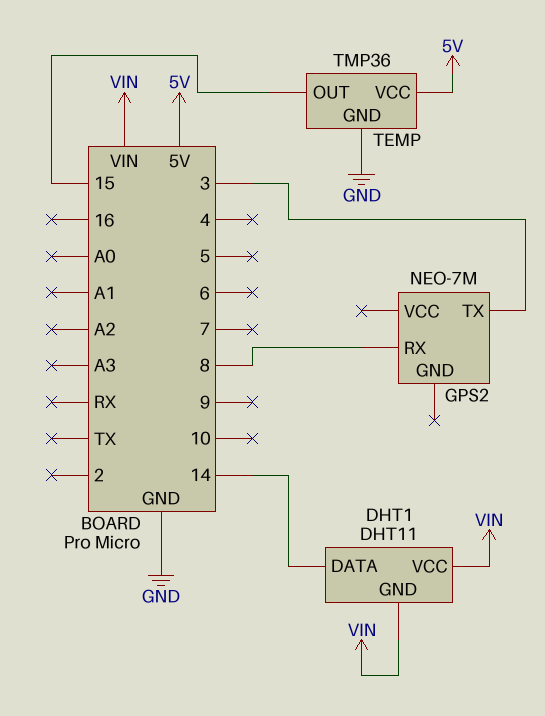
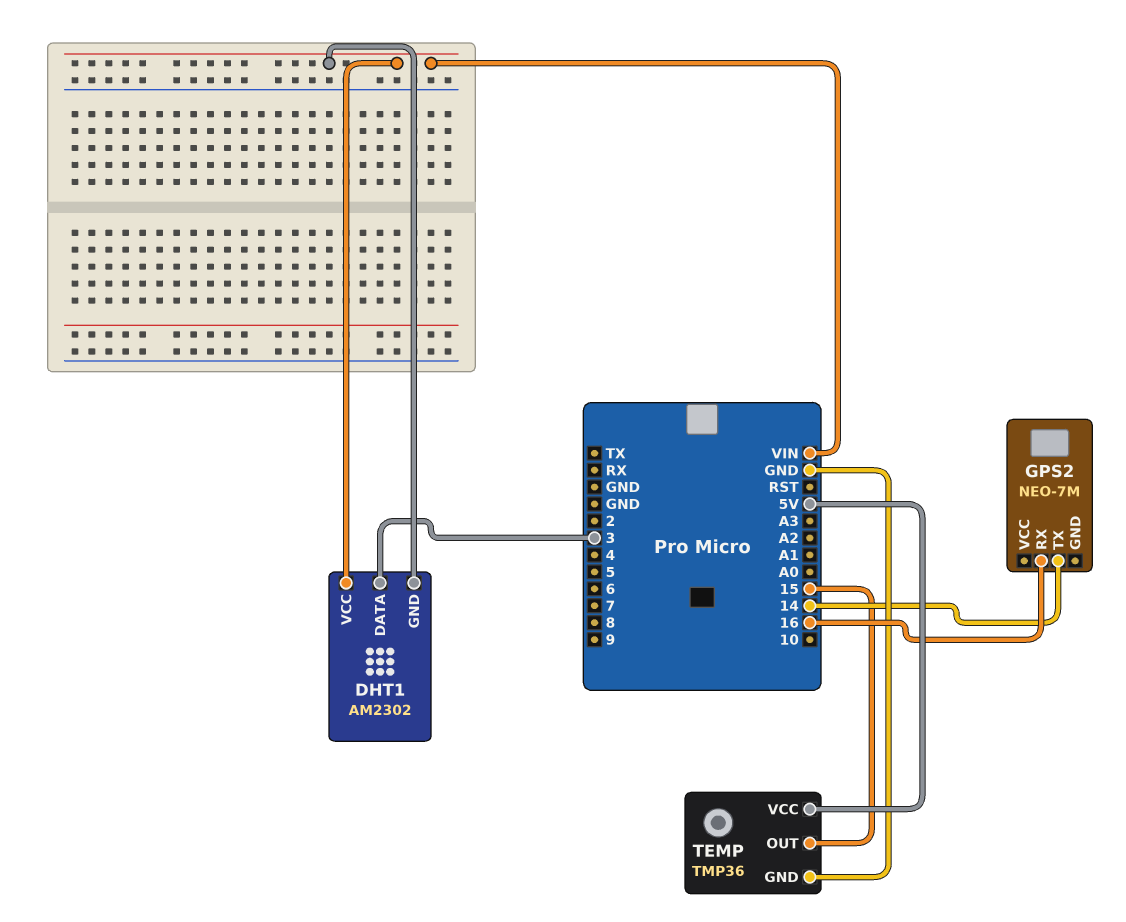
DHT1: DHT11 -> AM2302
DHT1 pin DATA: 14 -> 3
GPS2 pin RX: 8 -> 16
GPS2 pin TX: 3 -> 14

